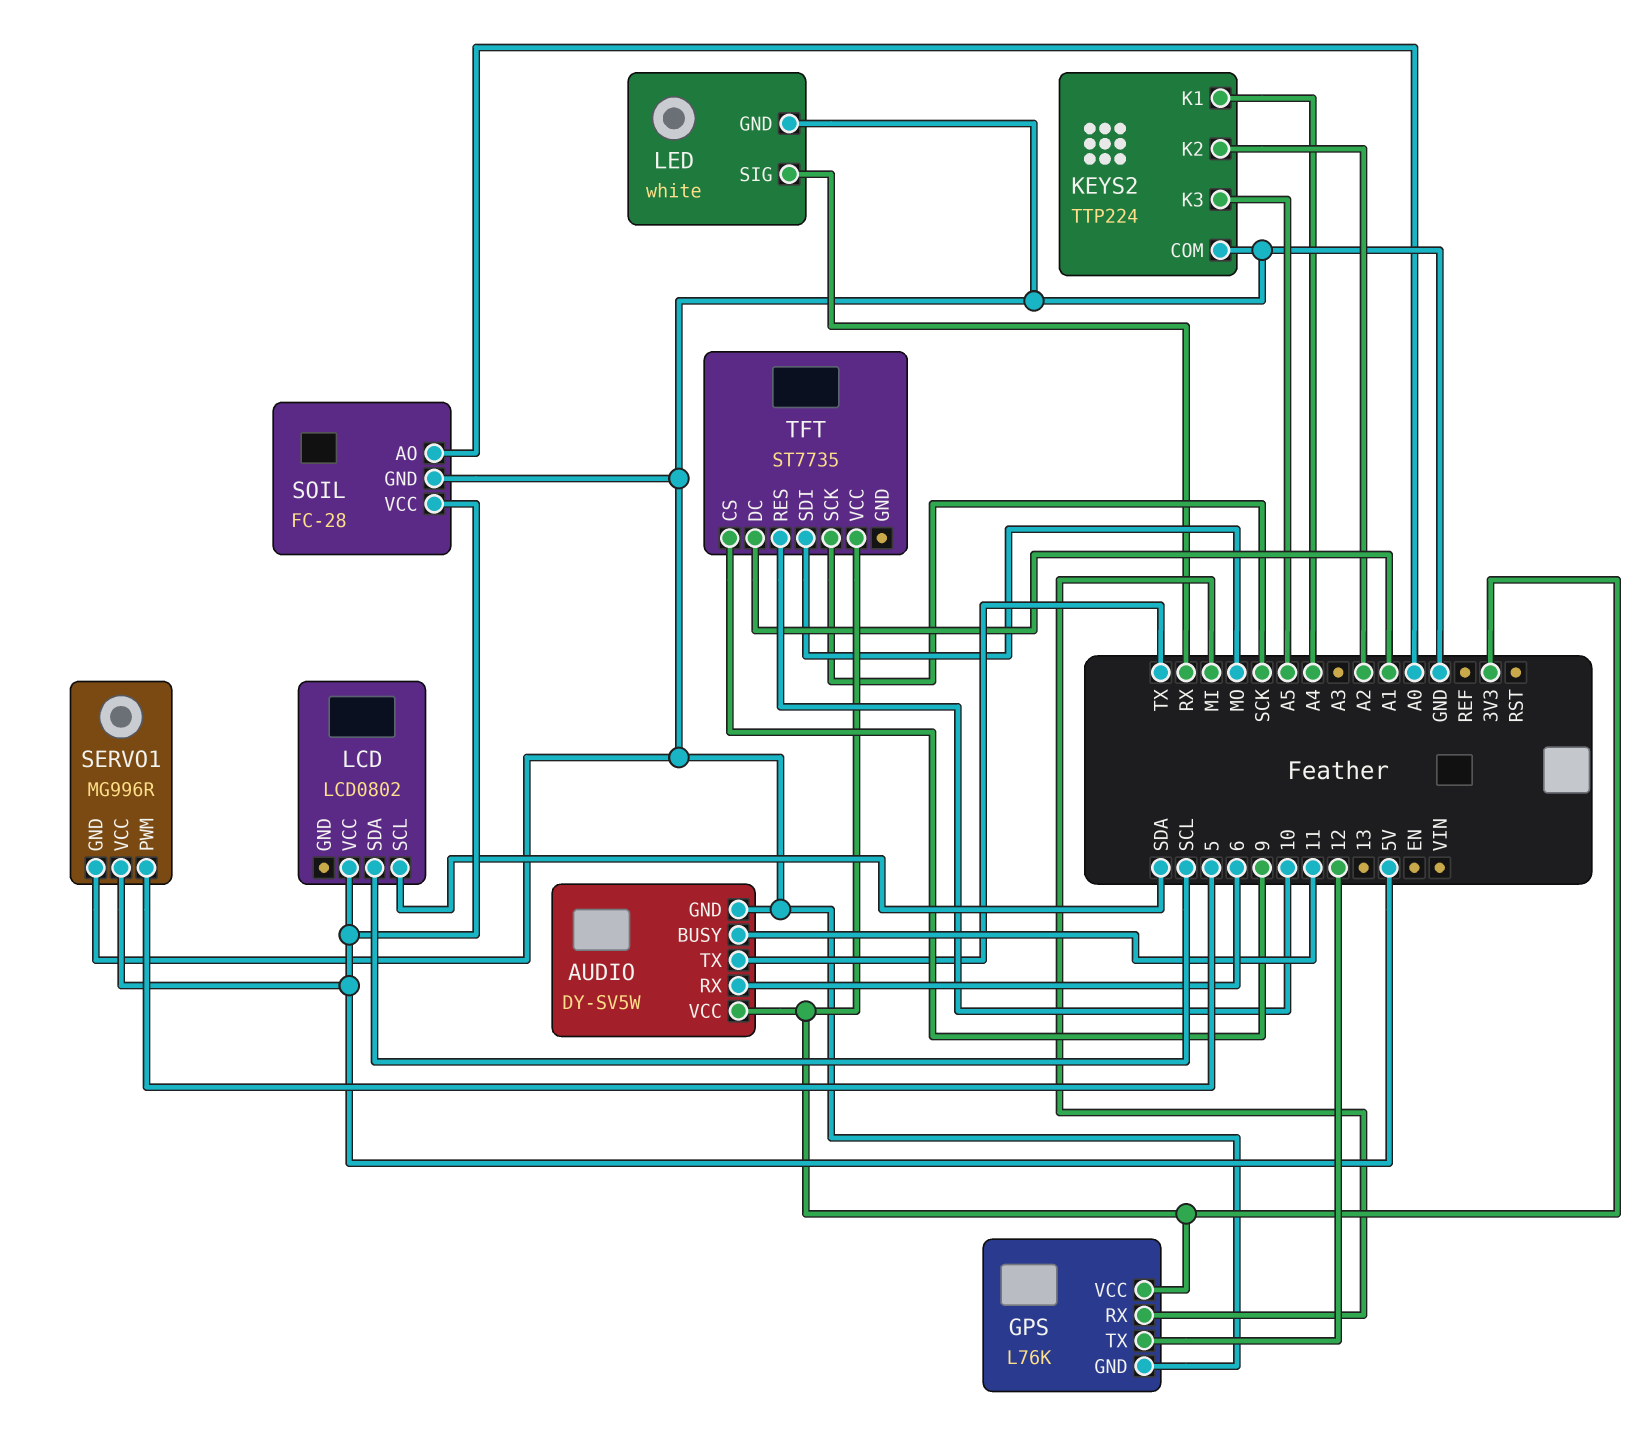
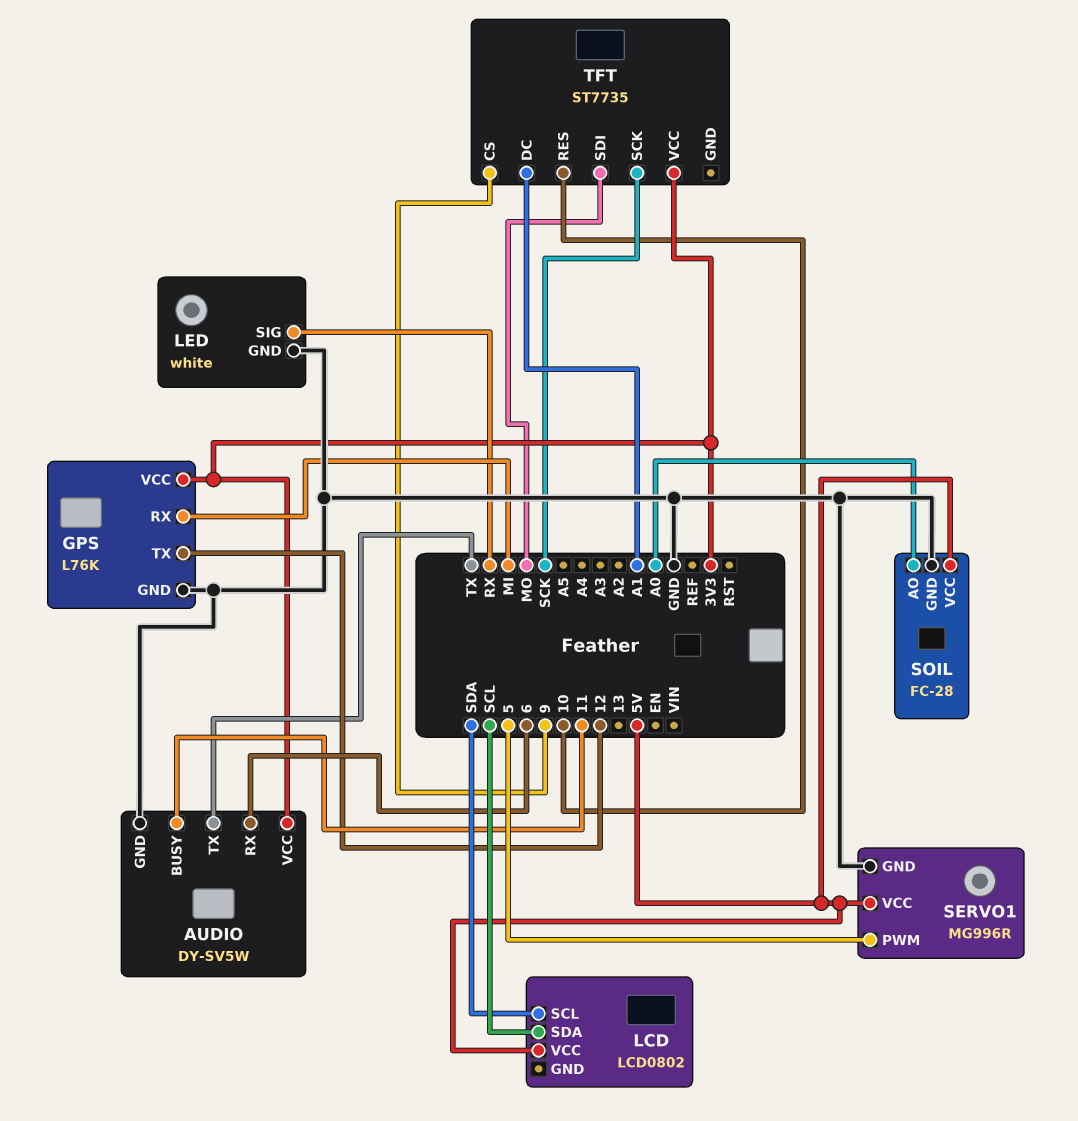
KEYS2: TTP224 -> none
KEYS2 pin COM: GND -> none
KEYS2 pin K1: A4 -> none
KEYS2 pin K2: A2 -> none
KEYS2 pin K3: A5 -> none

